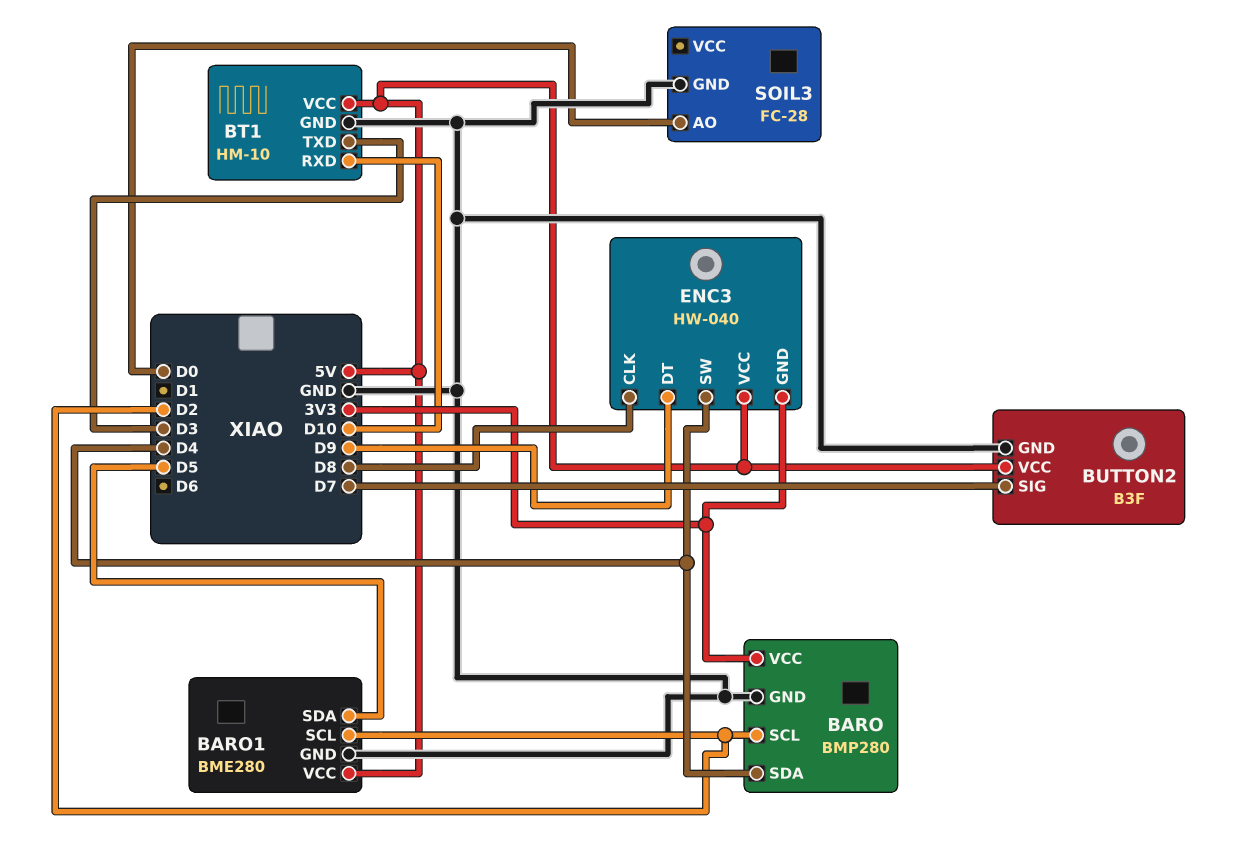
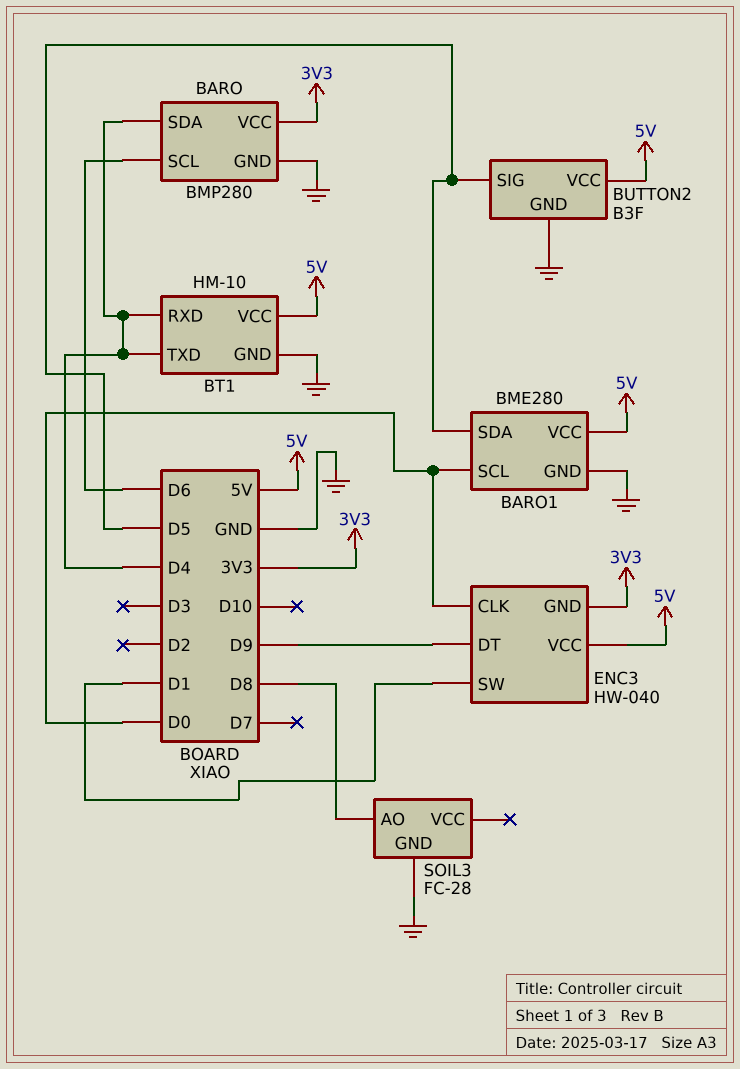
BARO pin SCL: D2 -> D6
BARO1 pin SCL: D2 -> D0
BT1 pin RXD: D10 -> D4
BT1 pin TXD: D3 -> D4
BUTTON2 pin SIG: D7 -> D5
ENC3 pin CLK: D8 -> D0
ENC3 pin SW: D4 -> D1
SOIL3 pin AO: D0 -> D8

